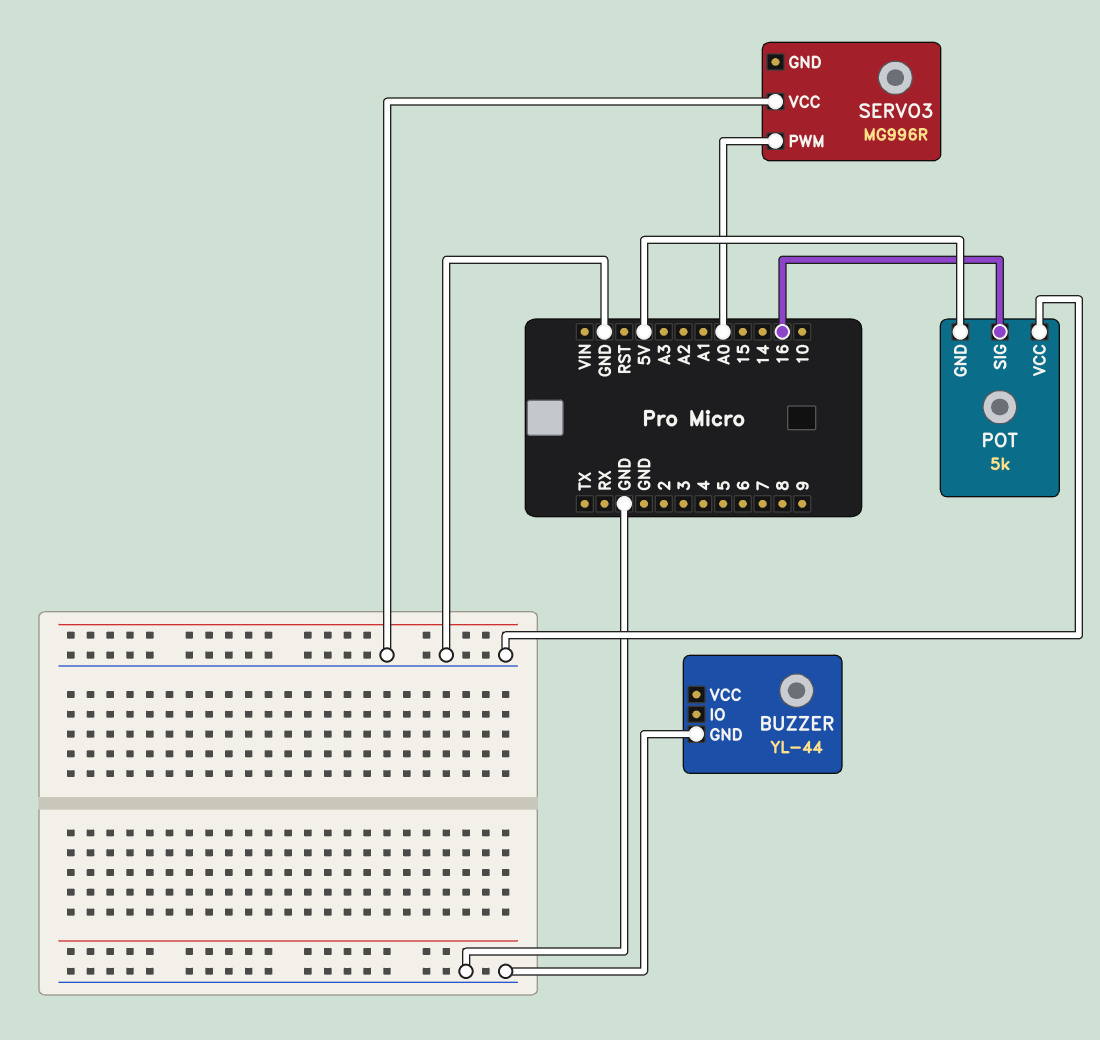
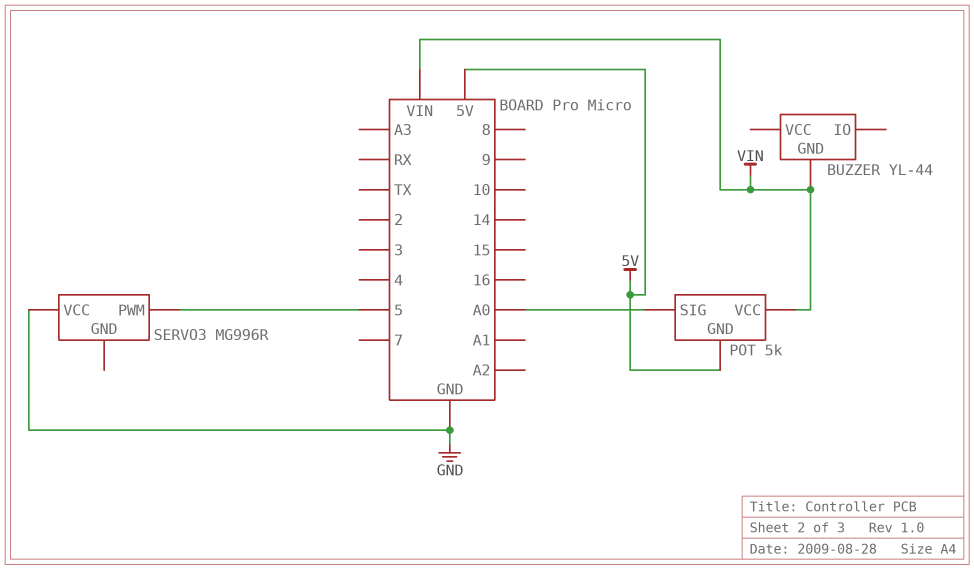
BUZZER pin GND: GND -> VIN
POT pin SIG: 16 -> A0
POT pin VCC: GND -> VIN
SERVO3 pin PWM: A0 -> 5

